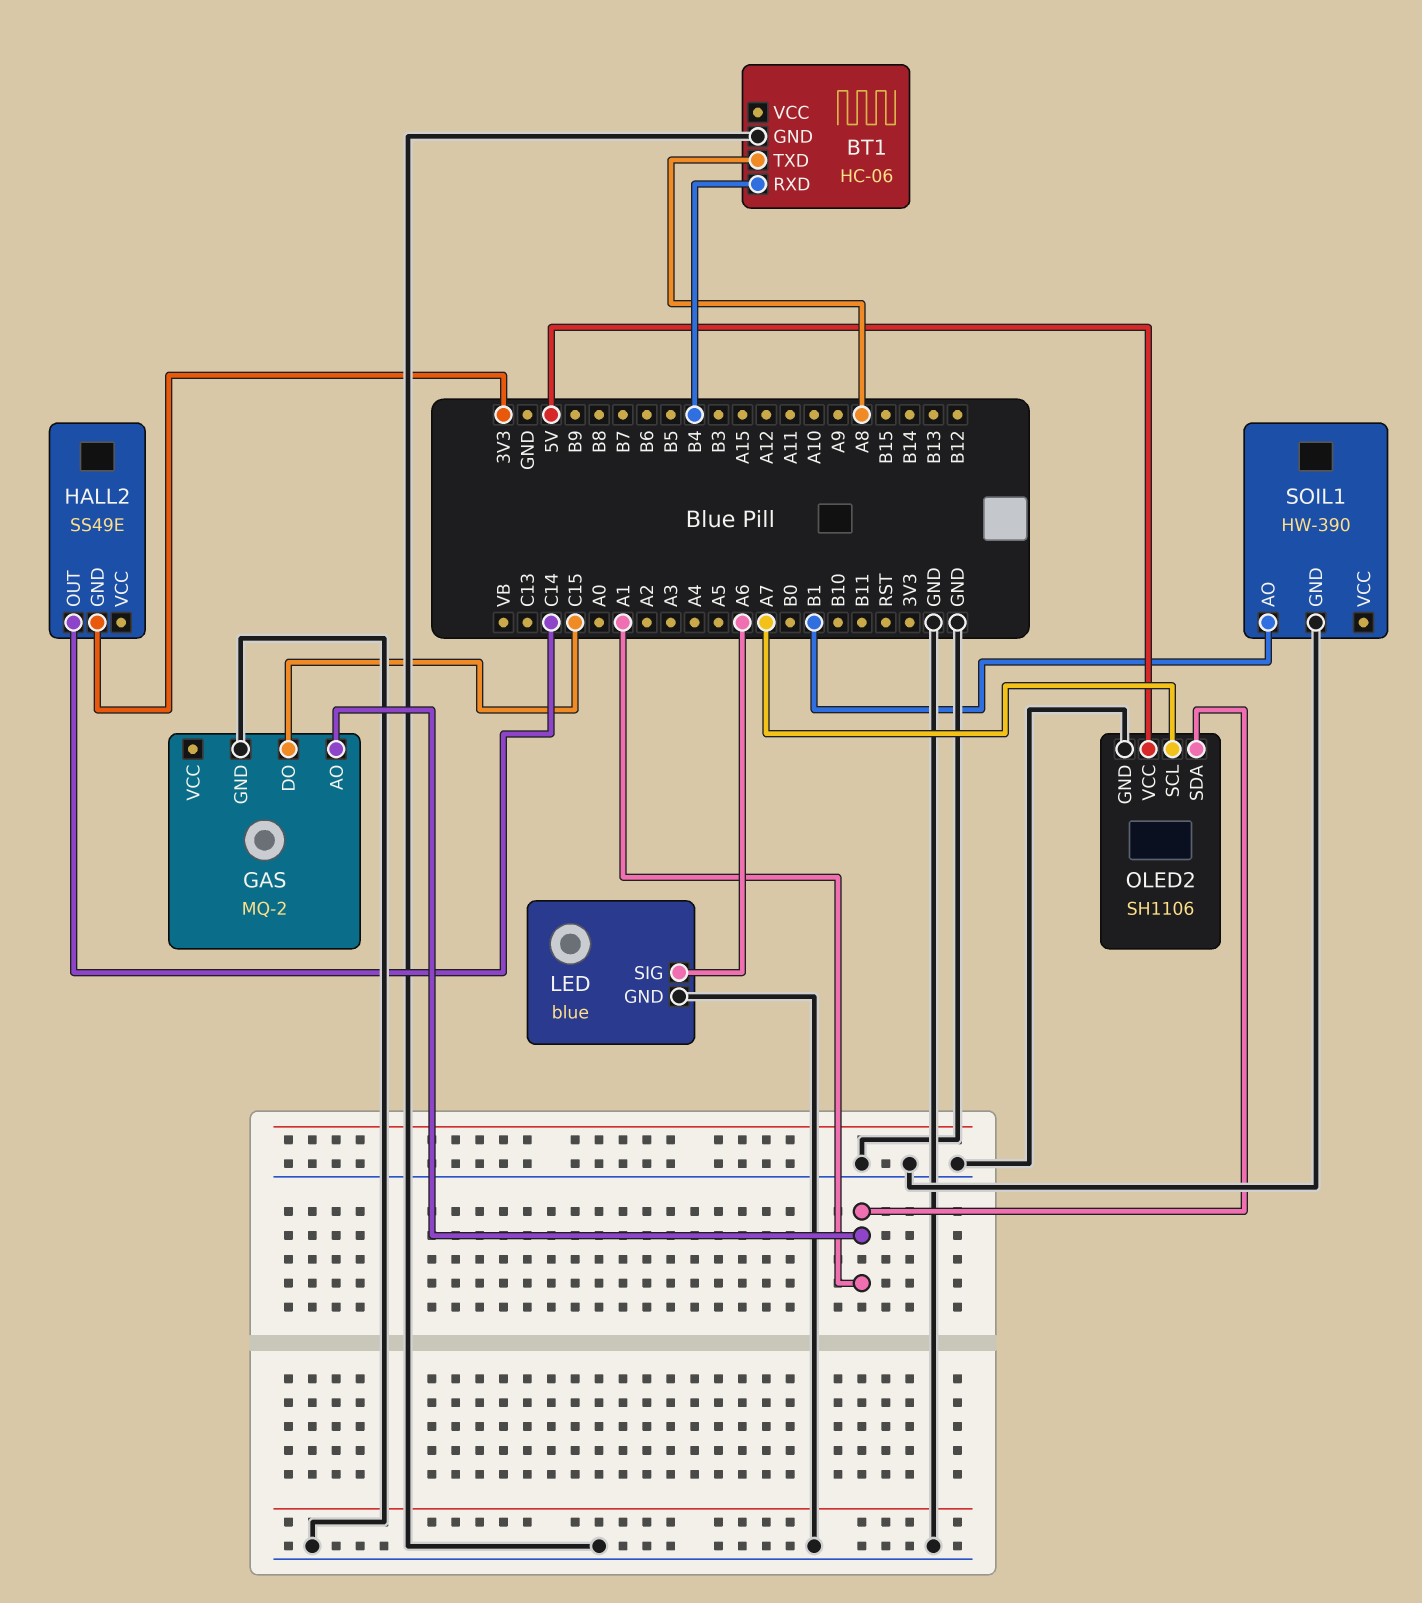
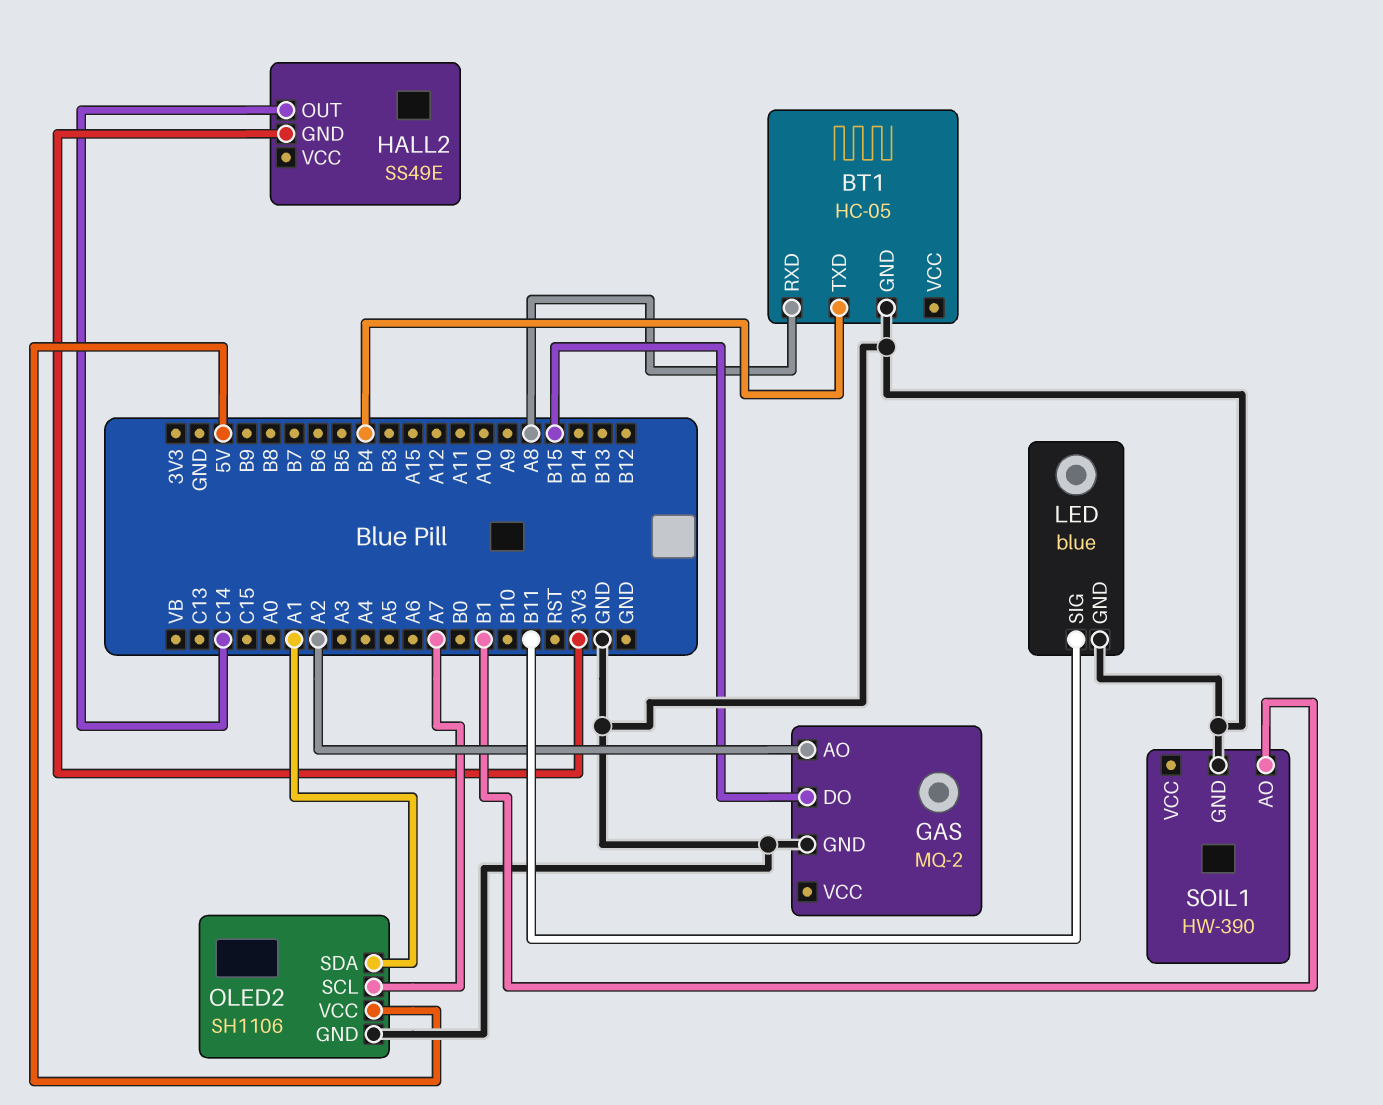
BT1: HC-06 -> HC-05
BT1 pin RXD: B4 -> A8
BT1 pin TXD: A8 -> B4
GAS pin AO: A1 -> A2
GAS pin DO: C15 -> B15
LED pin SIG: A6 -> B11

